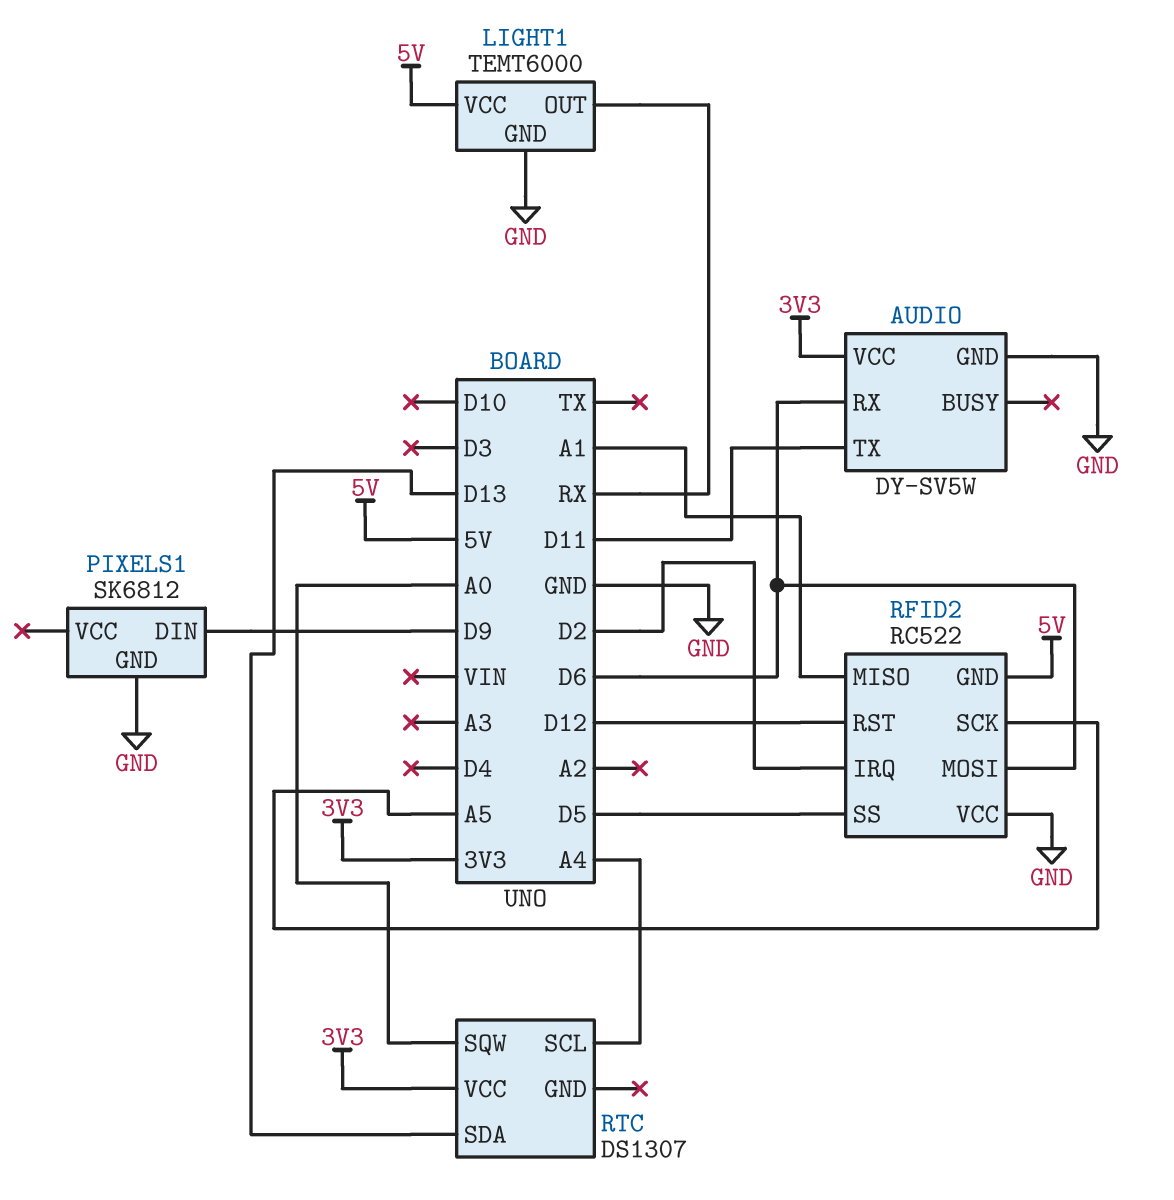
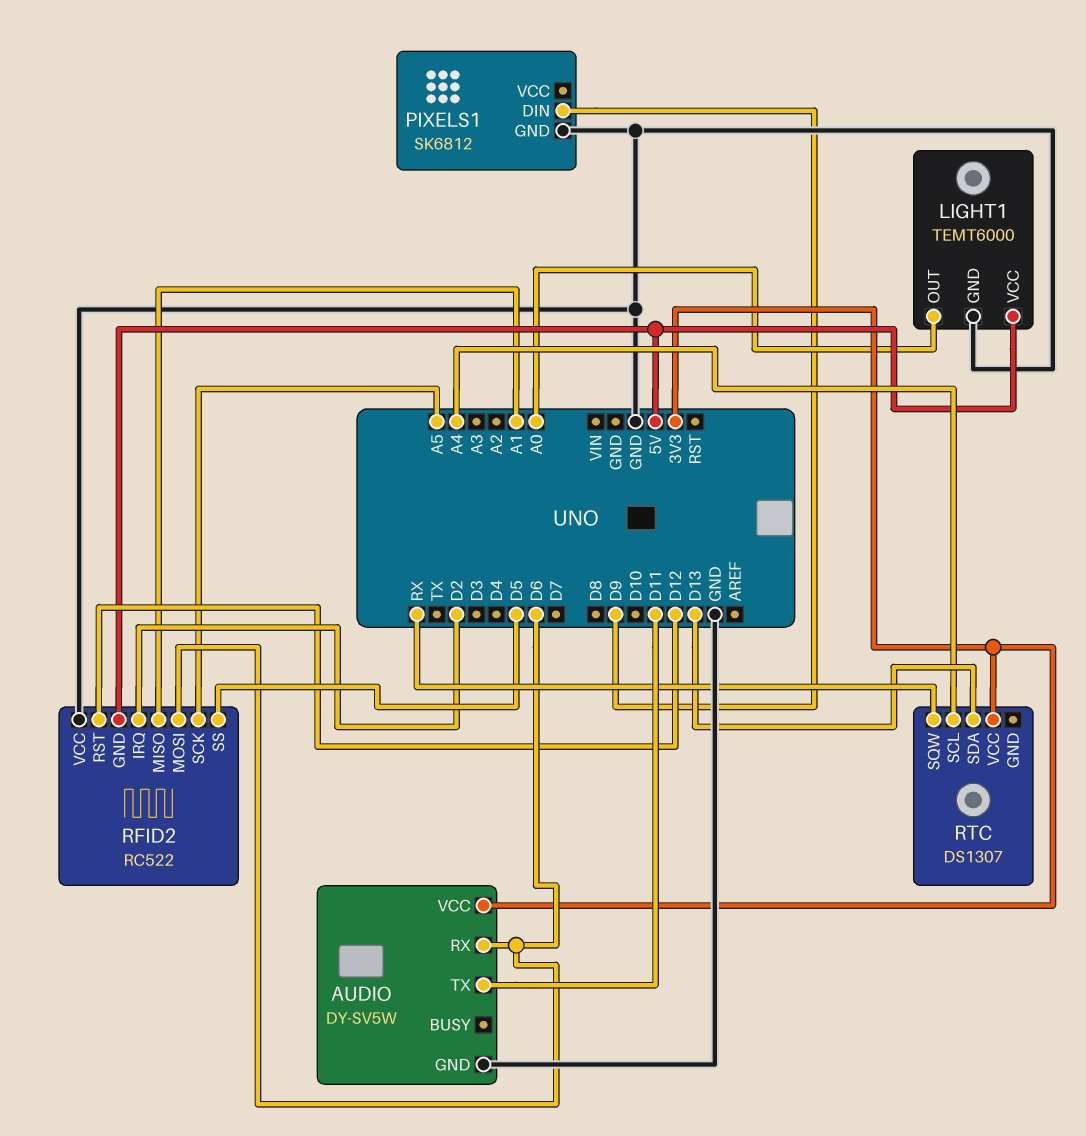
LIGHT1 pin OUT: RX -> A0
RTC pin SQW: A0 -> RX

